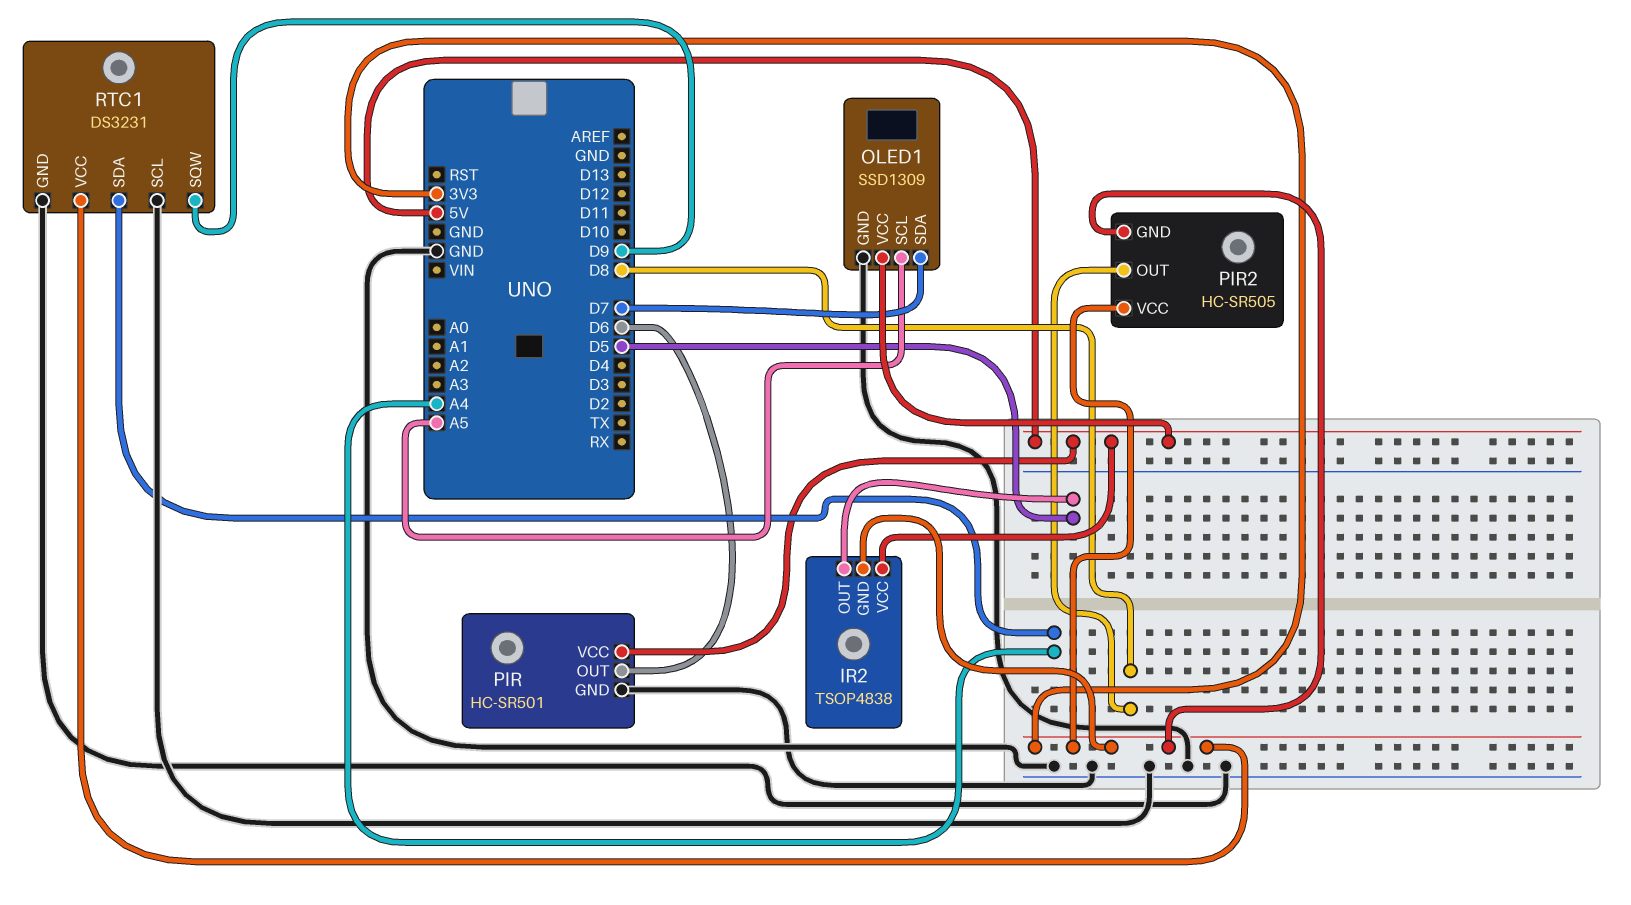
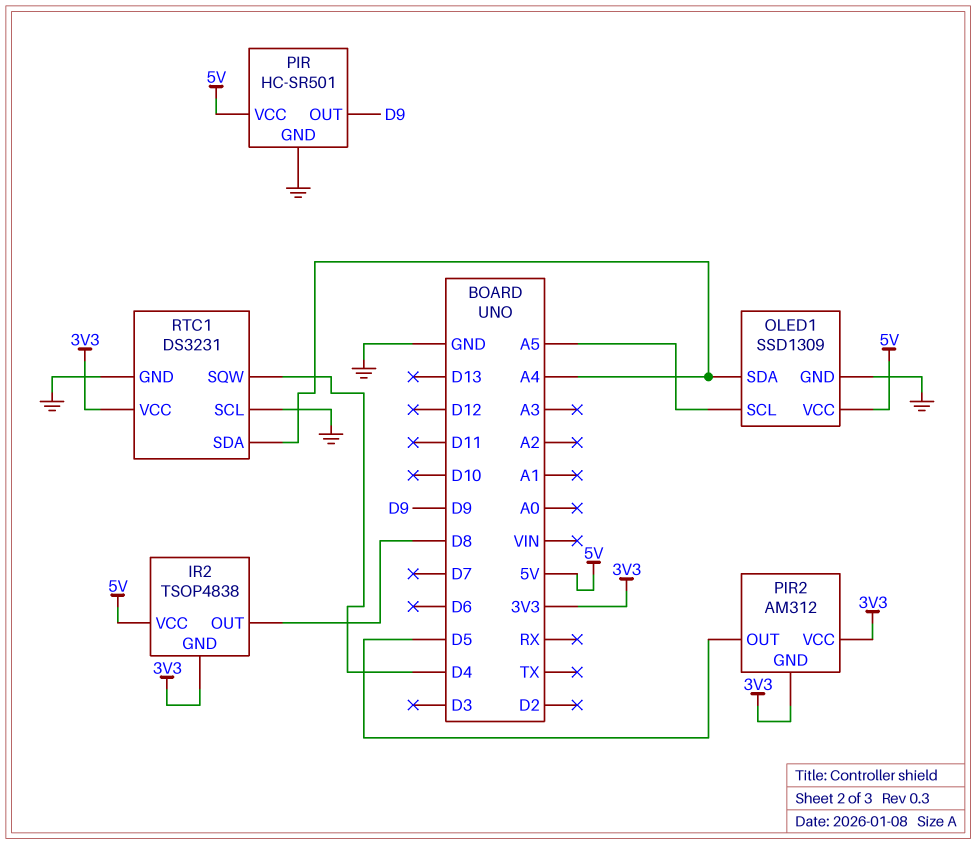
IR2 pin OUT: D5 -> D8
OLED1 pin SDA: D7 -> A4
PIR pin OUT: D6 -> D9
PIR2: HC-SR505 -> AM312
PIR2 pin OUT: D8 -> D5
RTC1 pin SQW: D9 -> D4

